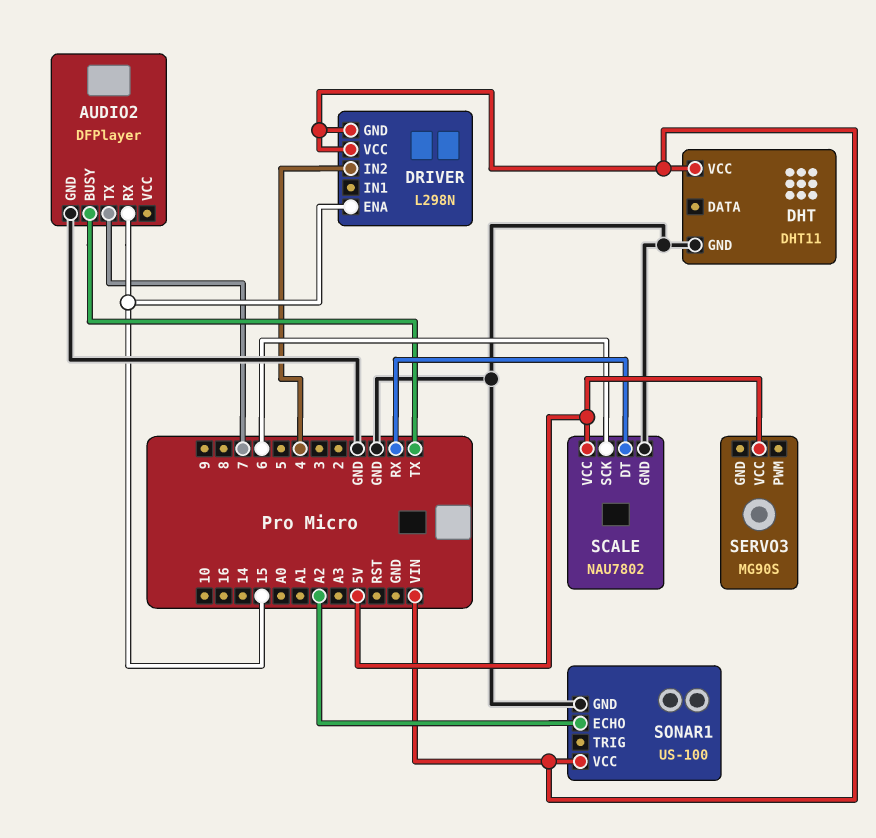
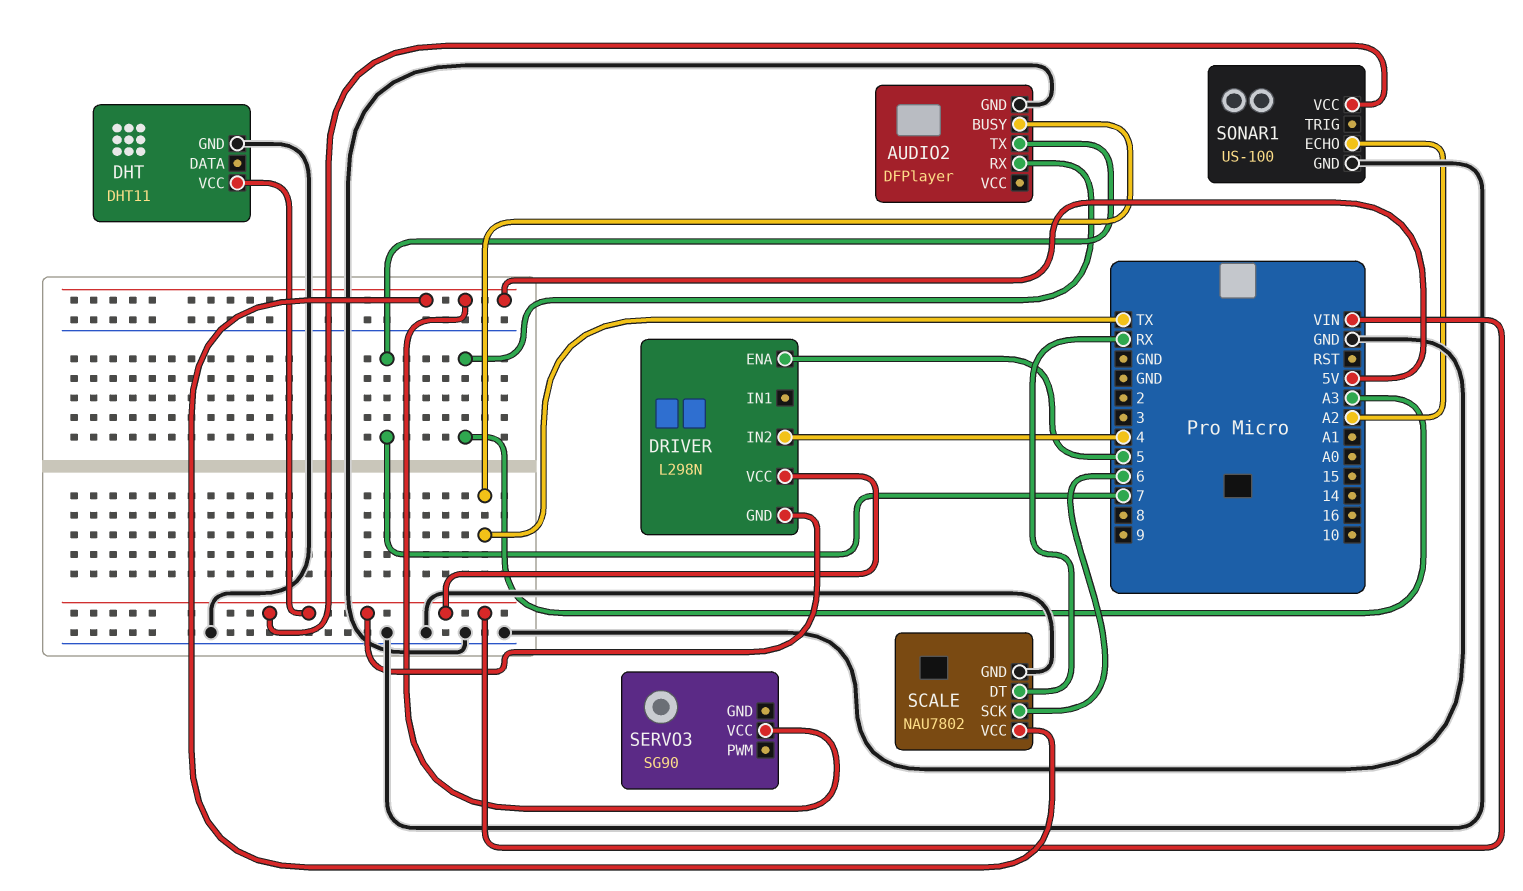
AUDIO2 pin RX: 15 -> A3
DRIVER pin ENA: 15 -> 5
SERVO3: MG90S -> SG90

